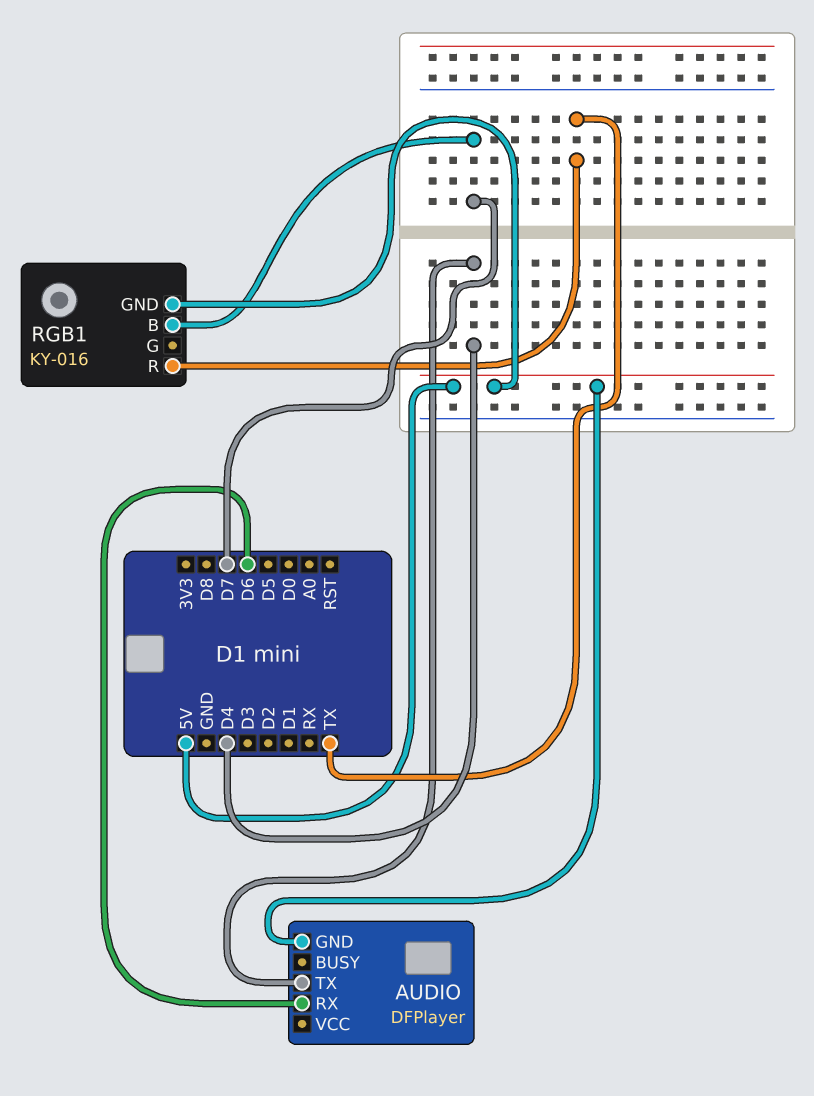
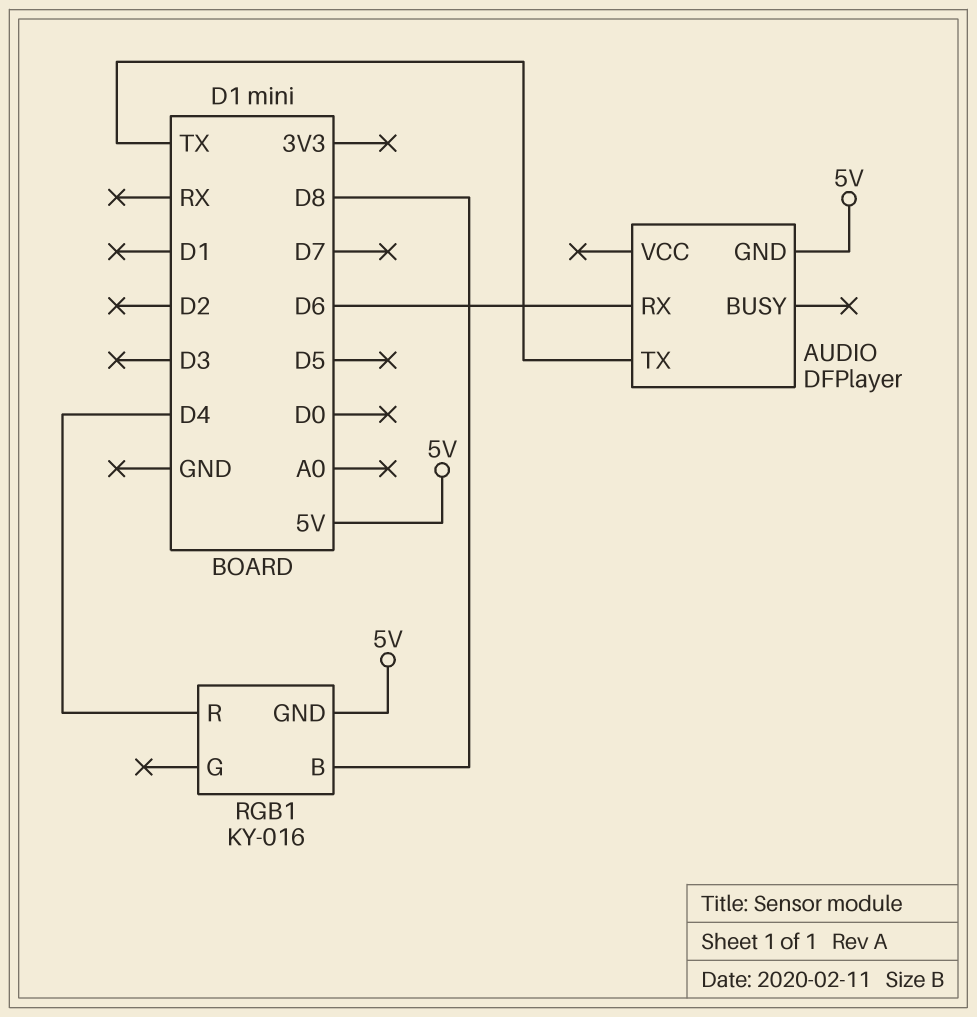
AUDIO pin TX: D4 -> TX
RGB1 pin B: D7 -> D8
RGB1 pin R: TX -> D4

